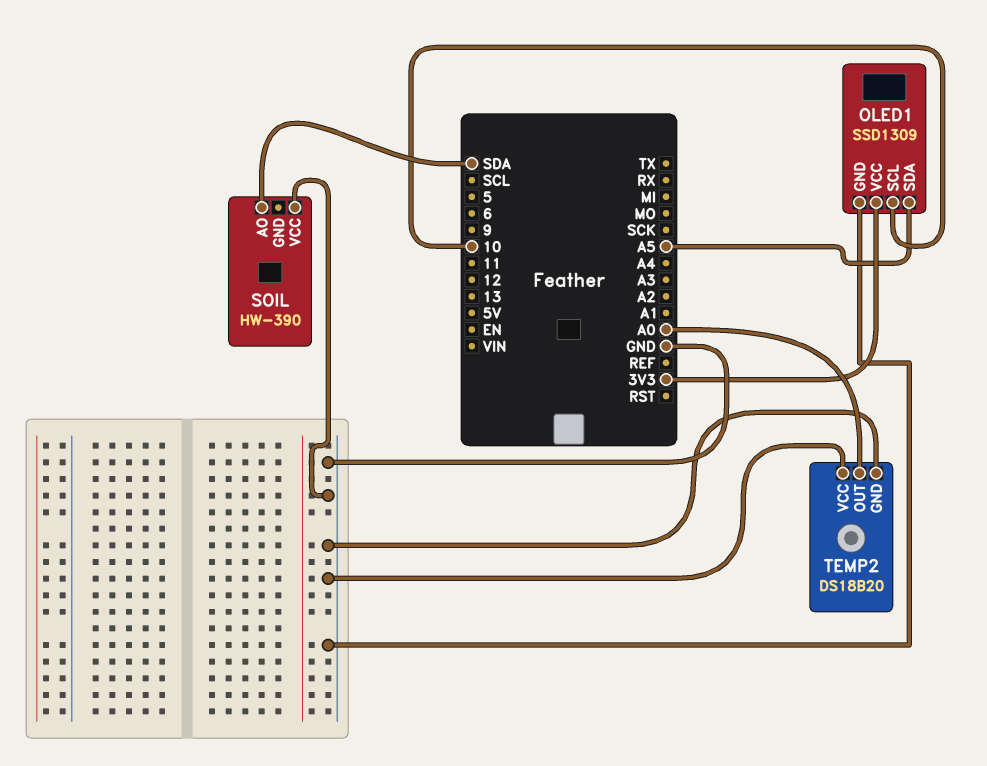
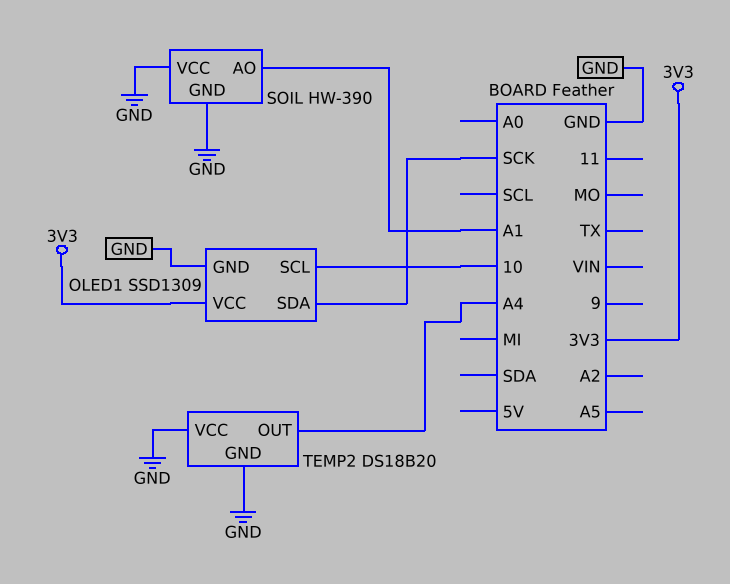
OLED1 pin SDA: A5 -> SCK
SOIL pin AO: SDA -> A1
SOIL pin GND: none -> GND
TEMP2 pin OUT: A0 -> A4

